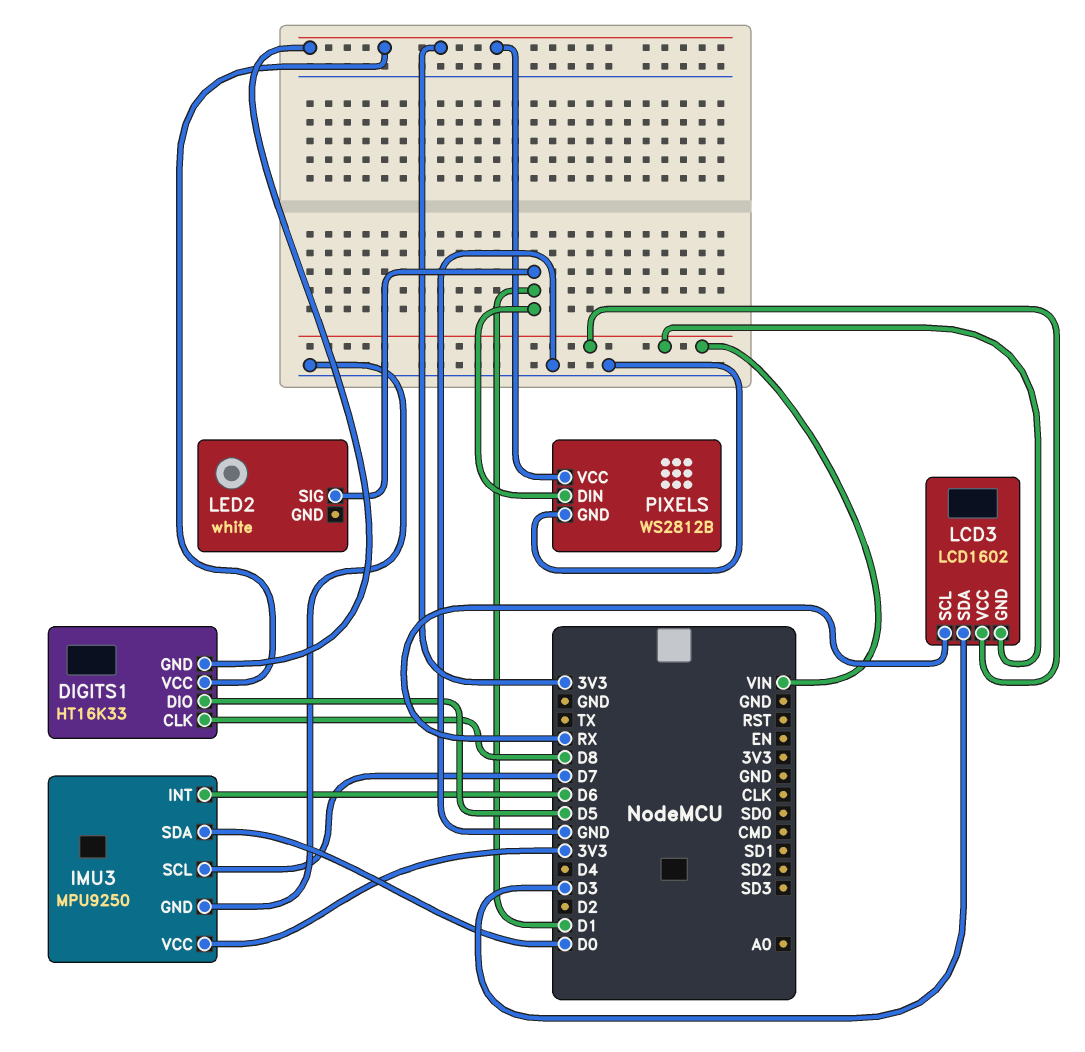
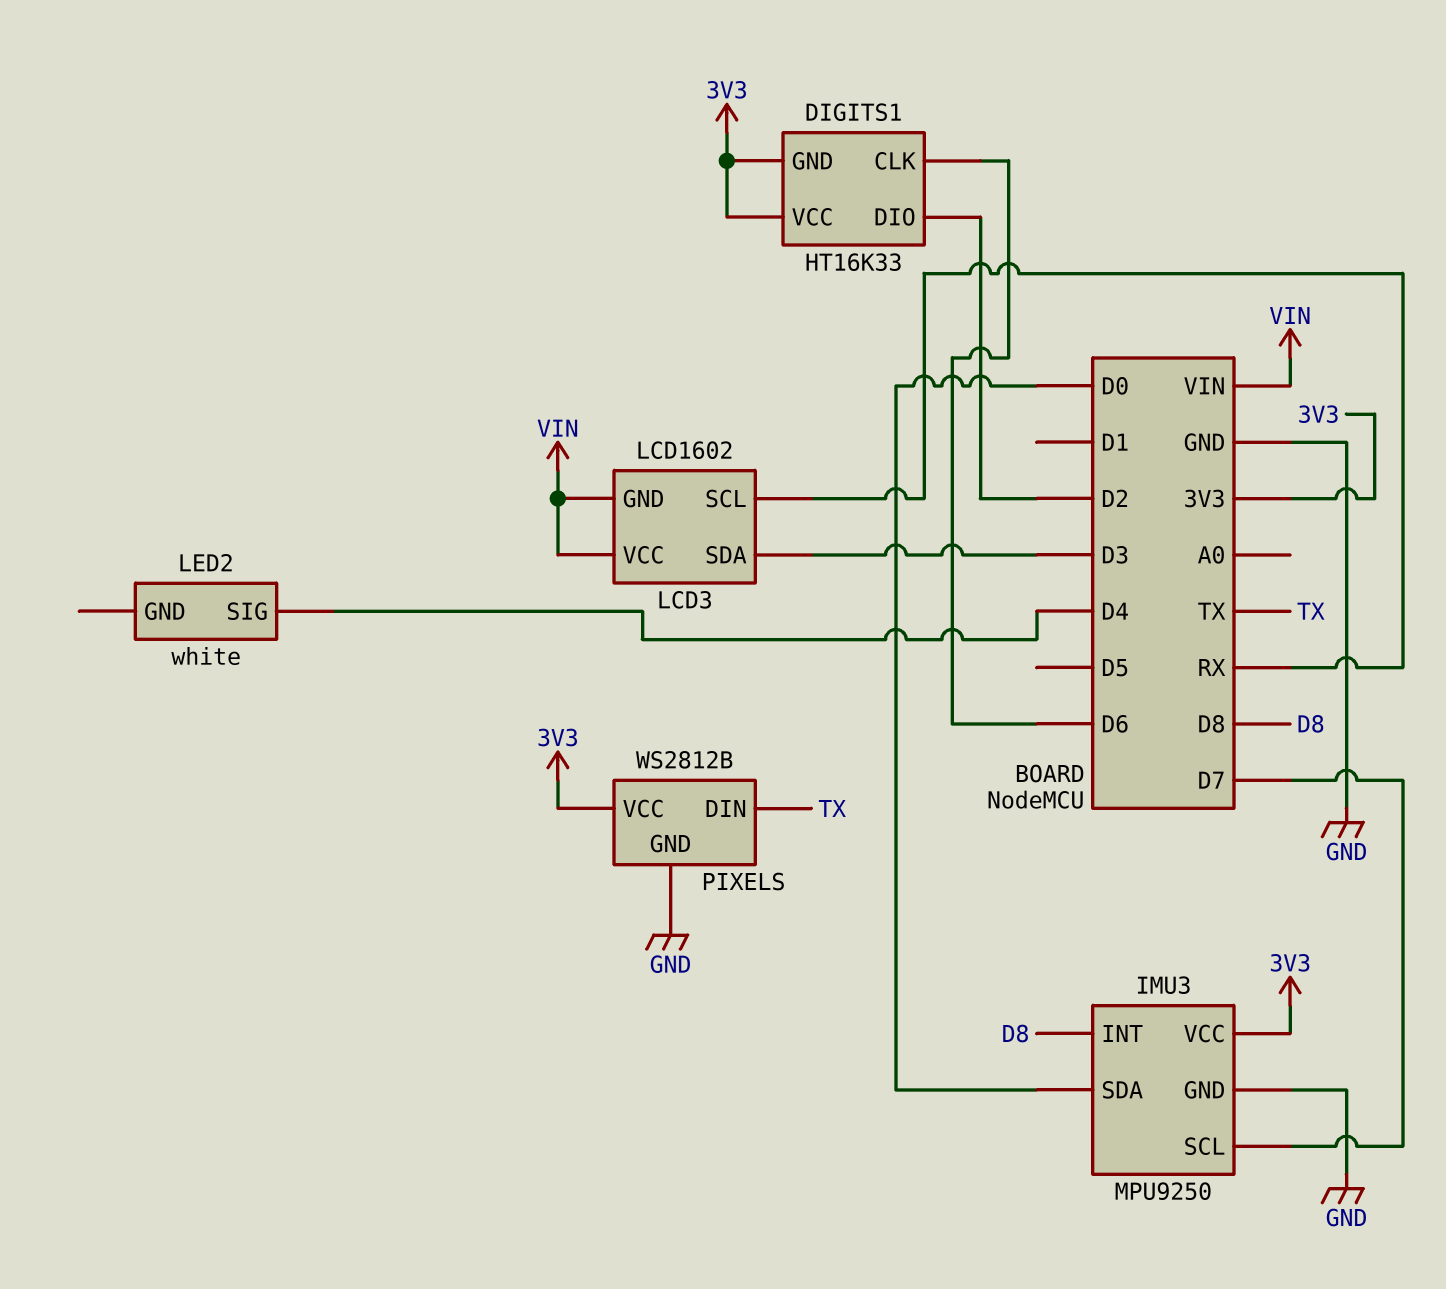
DIGITS1 pin CLK: D8 -> D6
DIGITS1 pin DIO: D5 -> D2
IMU3 pin INT: D6 -> D8
LED2 pin SIG: D1 -> D4
PIXELS pin DIN: D1 -> TX

